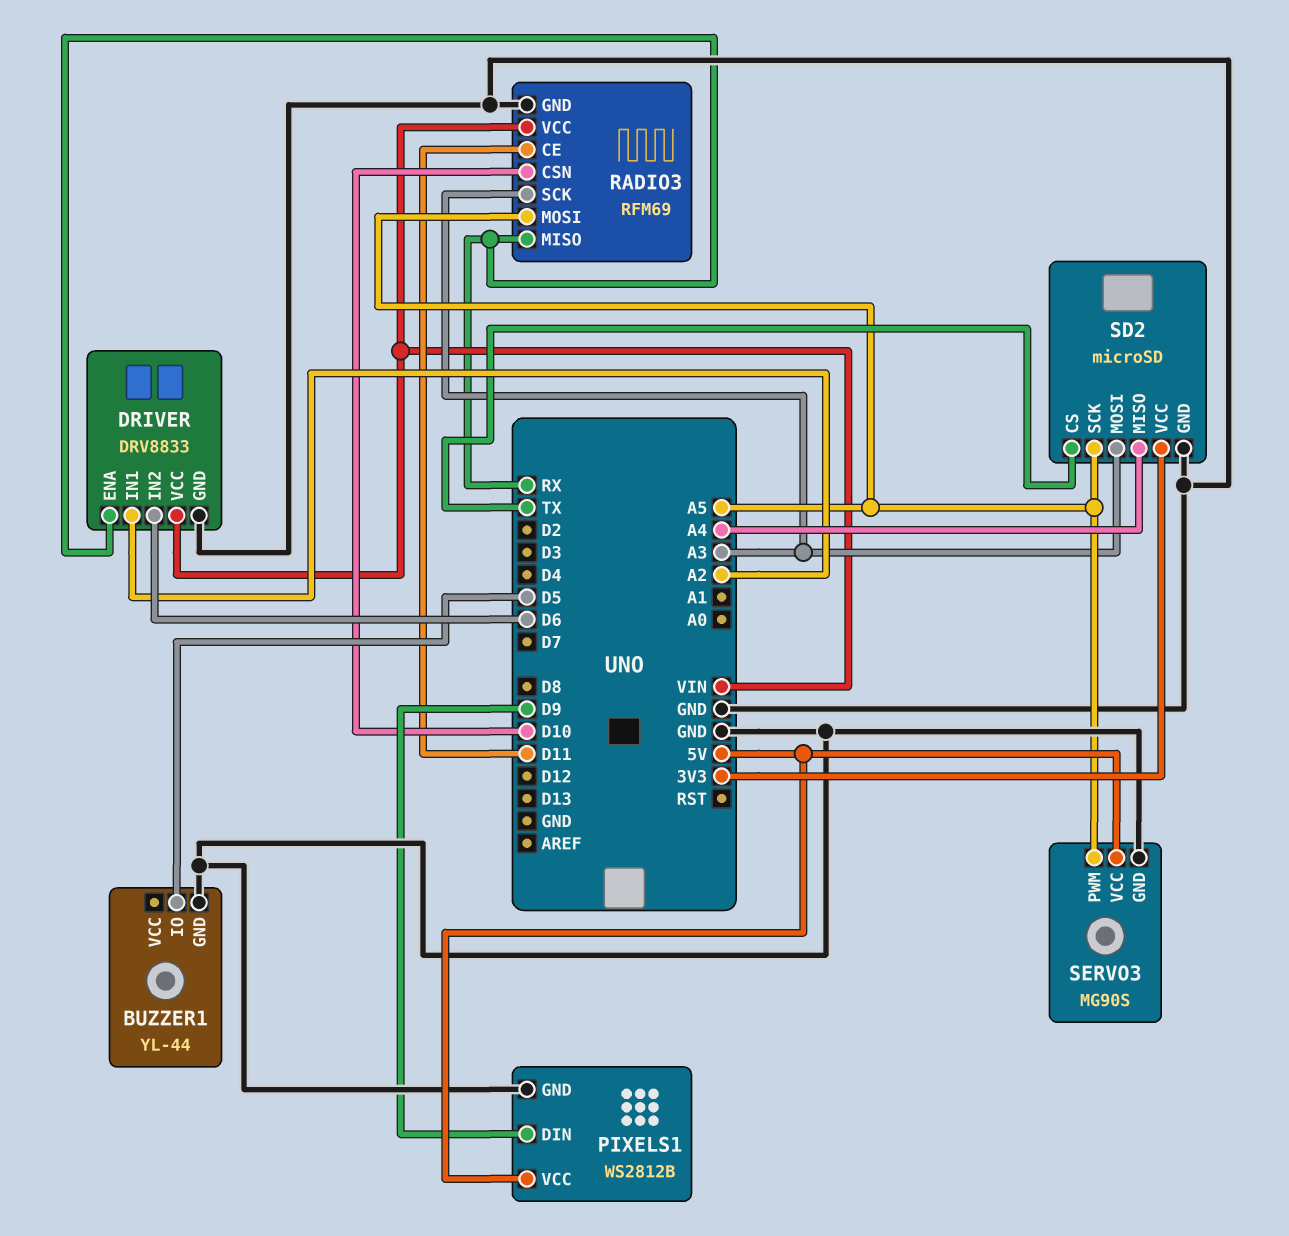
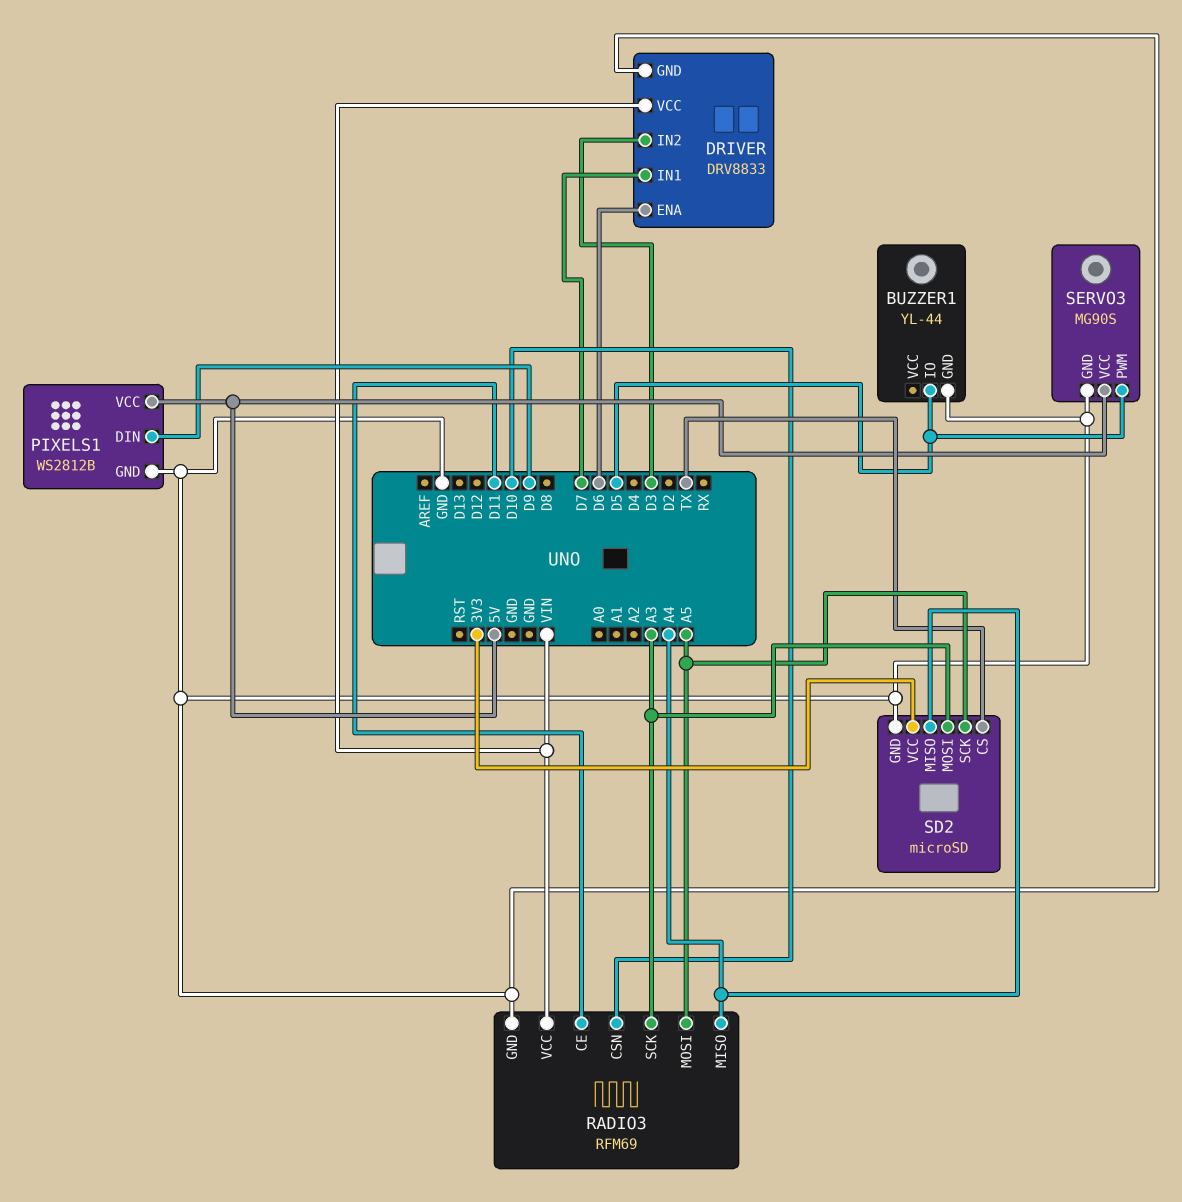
DRIVER pin ENA: RX -> D6
DRIVER pin IN1: A2 -> D7
DRIVER pin IN2: D6 -> D3
RADIO3 pin MISO: RX -> A4
SERVO3 pin PWM: A5 -> D5

